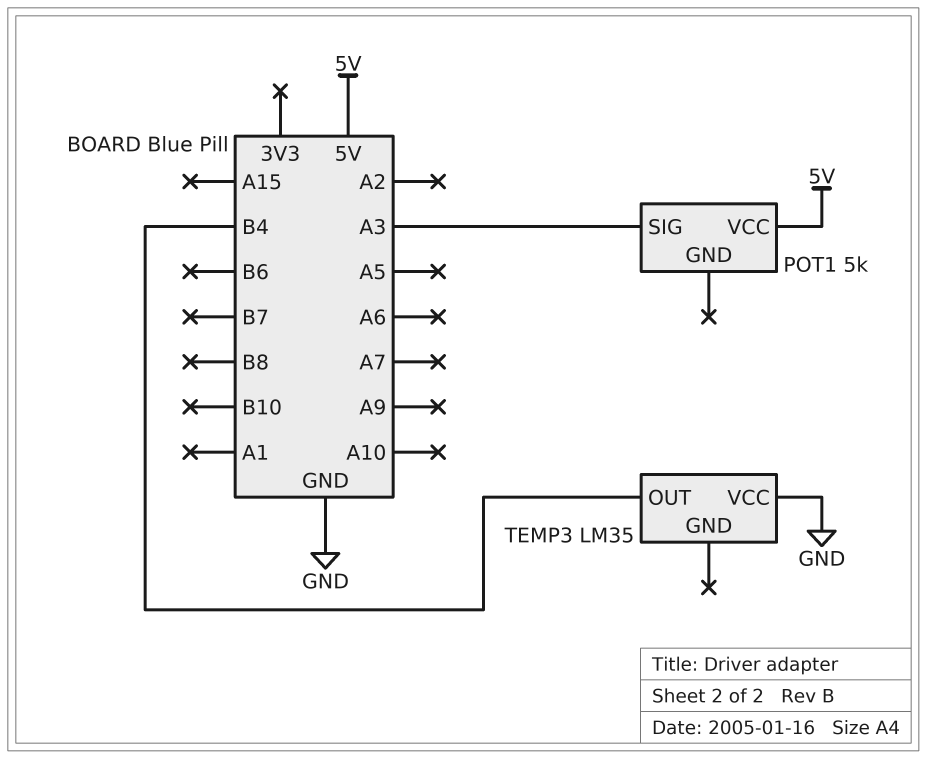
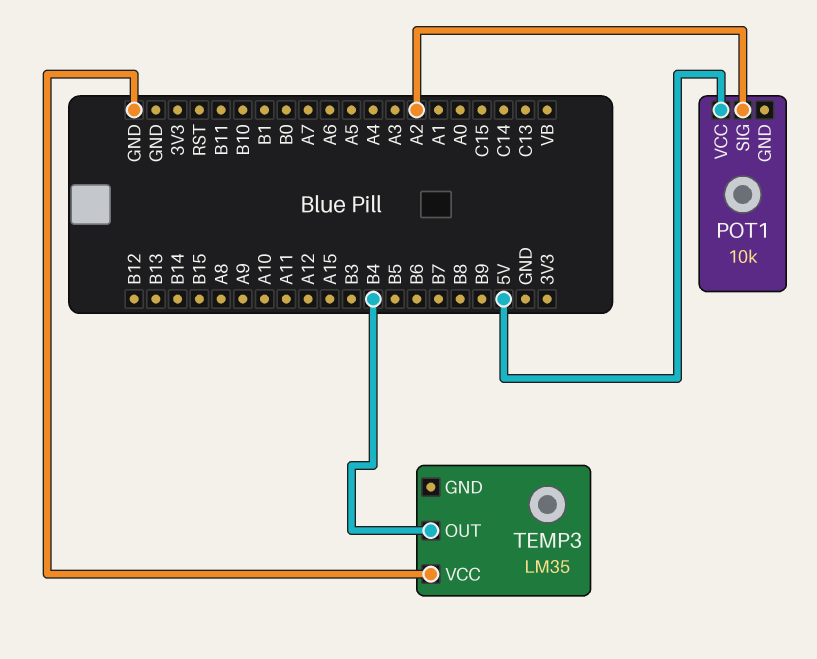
POT1: 5k -> 10k
POT1 pin SIG: A3 -> A2

